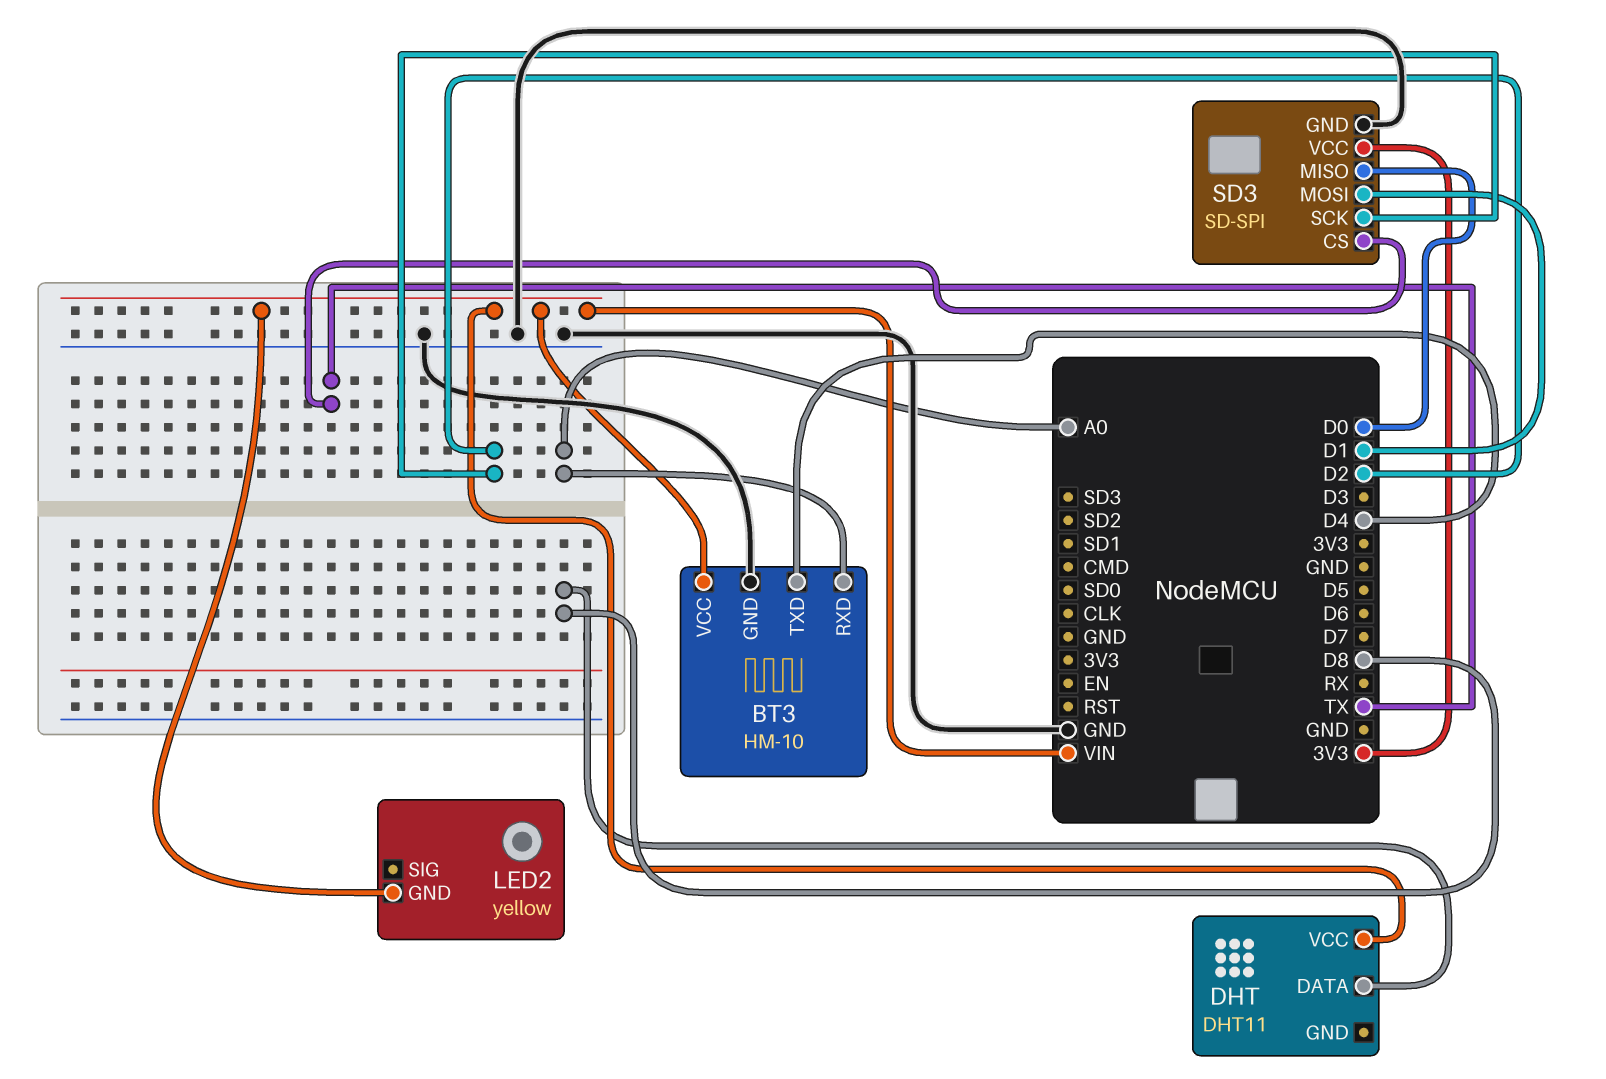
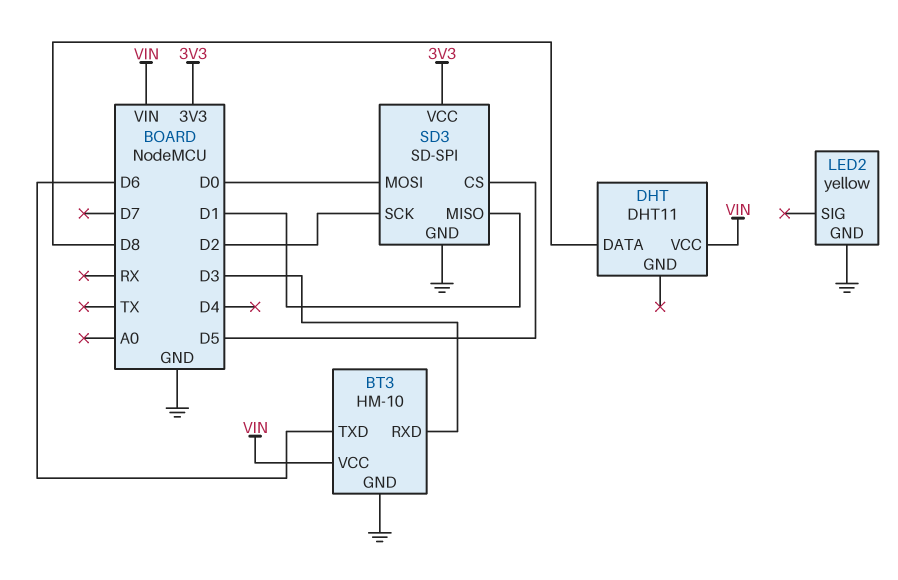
BT3 pin RXD: A0 -> D3
BT3 pin TXD: D4 -> D6
LED2 pin GND: VIN -> GND
SD3 pin CS: TX -> D5
SD3 pin MISO: D0 -> D1
SD3 pin MOSI: D1 -> D0

